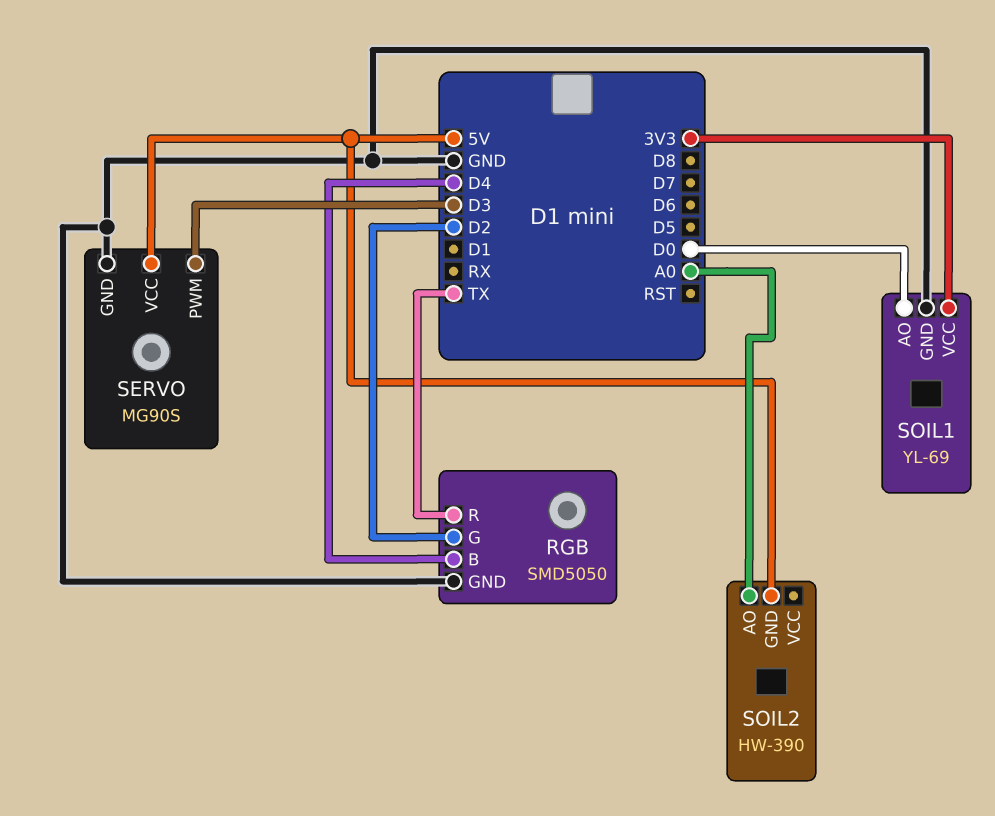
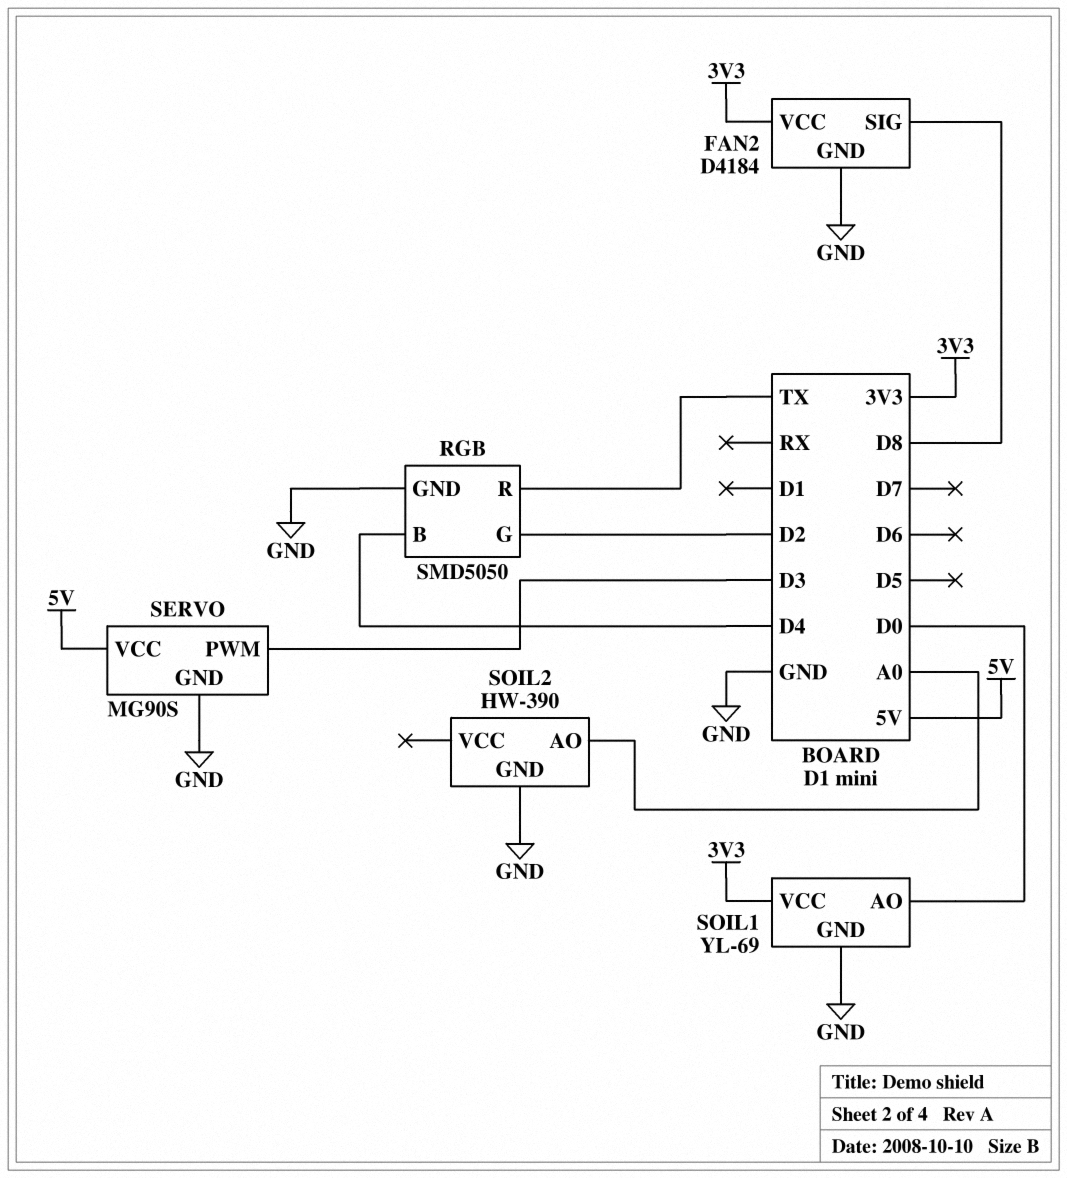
FAN2: none -> D4184
FAN2 pin GND: none -> GND
FAN2 pin SIG: none -> D8
FAN2 pin VCC: none -> 3V3
SOIL2 pin GND: 5V -> GND

